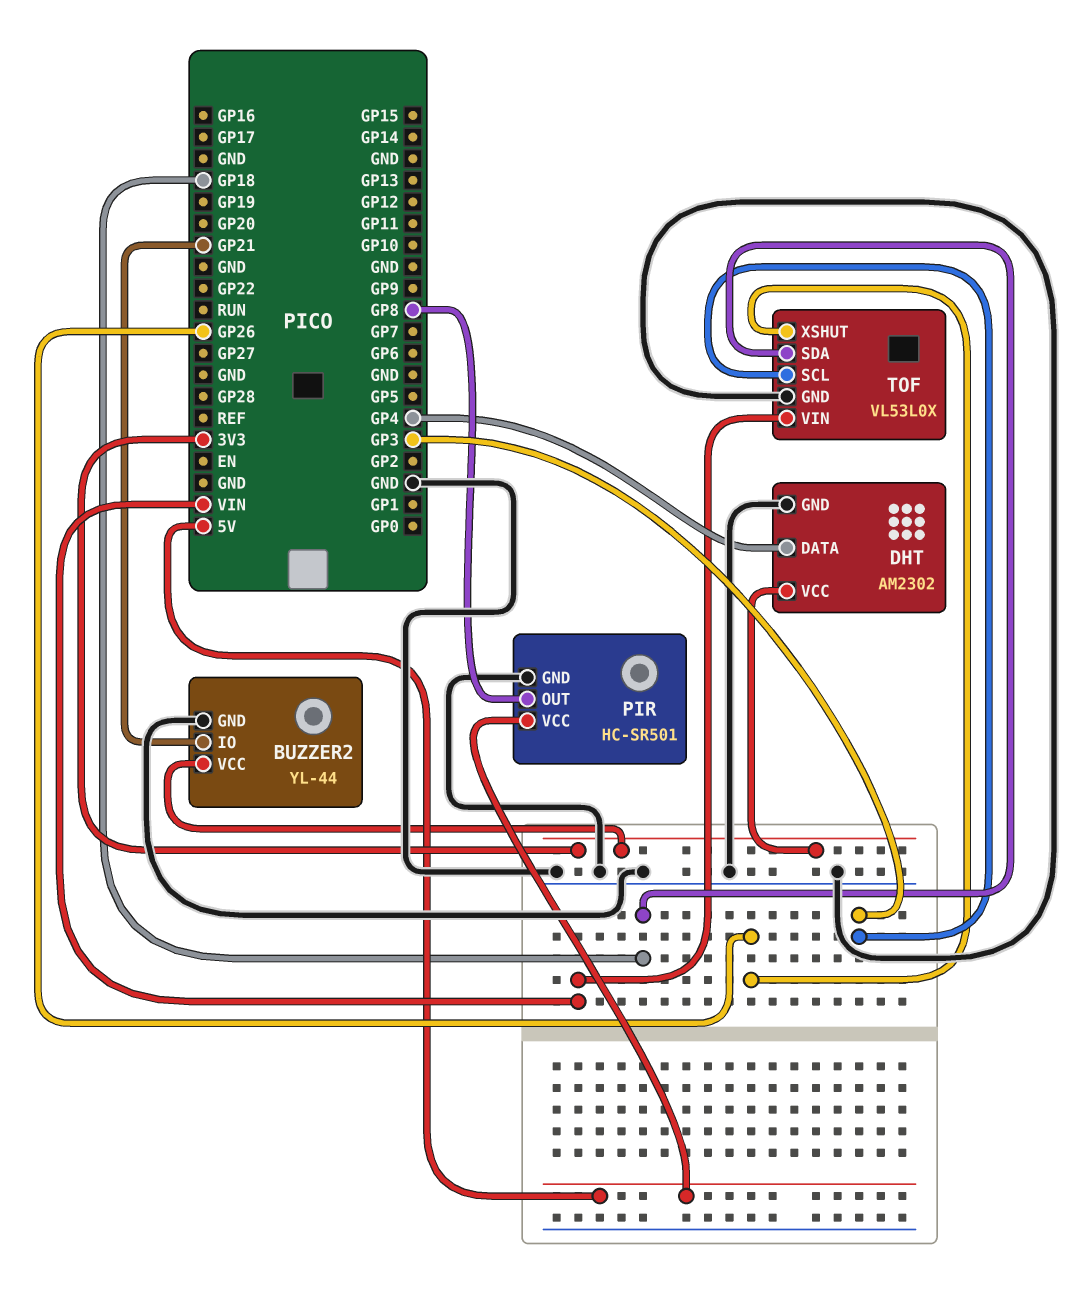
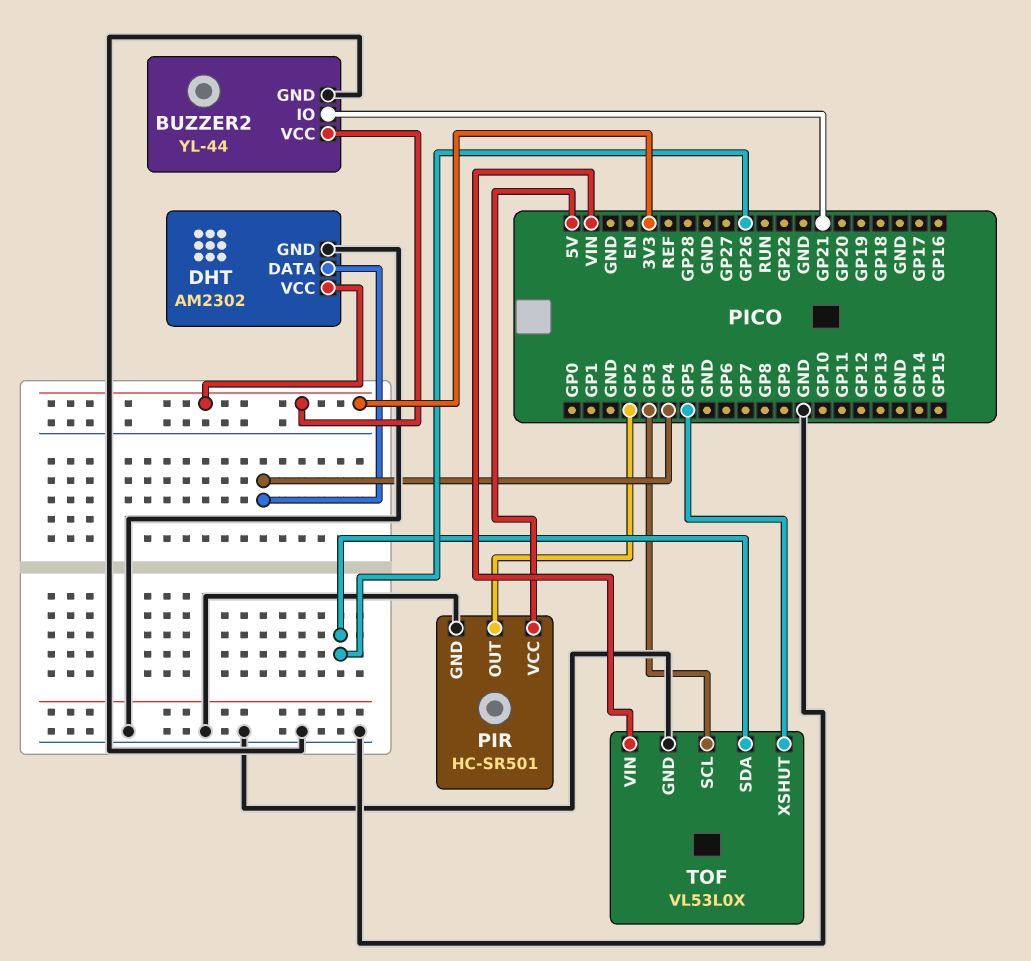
PIR pin OUT: GP8 -> GP2
TOF pin SDA: GP18 -> GP26
TOF pin XSHUT: GP26 -> GP5

